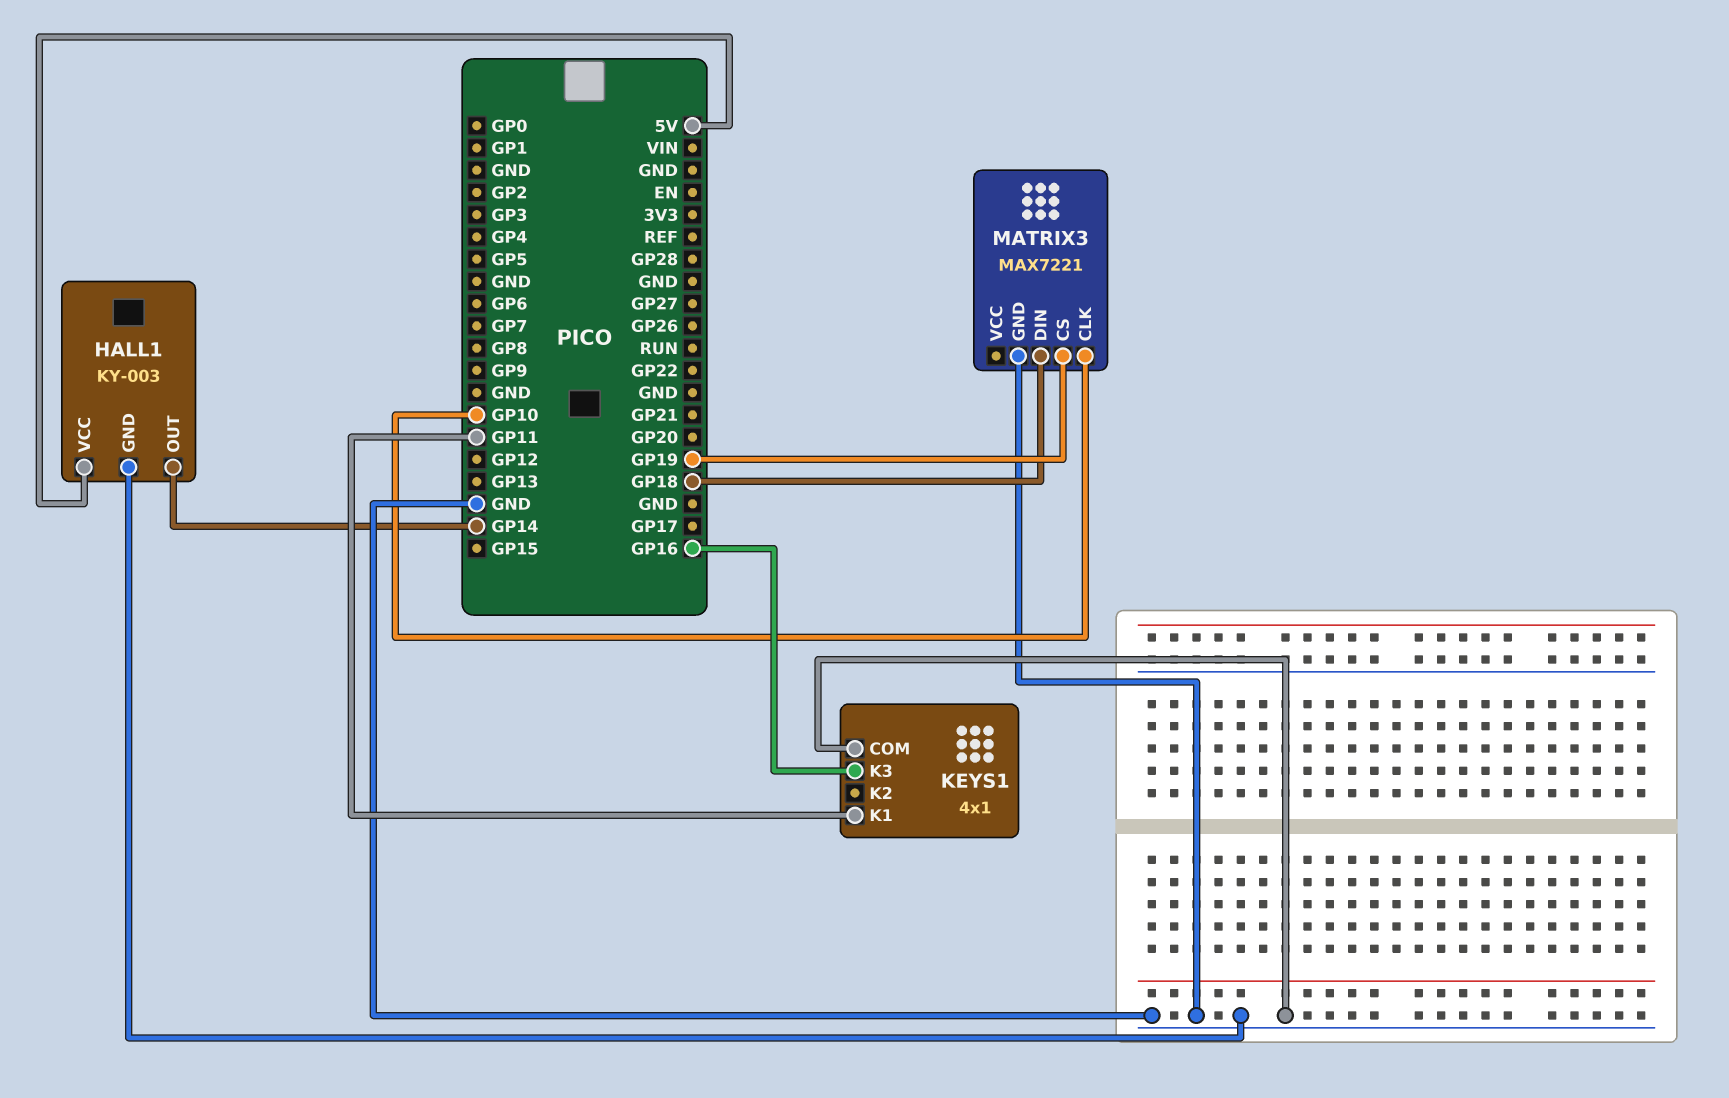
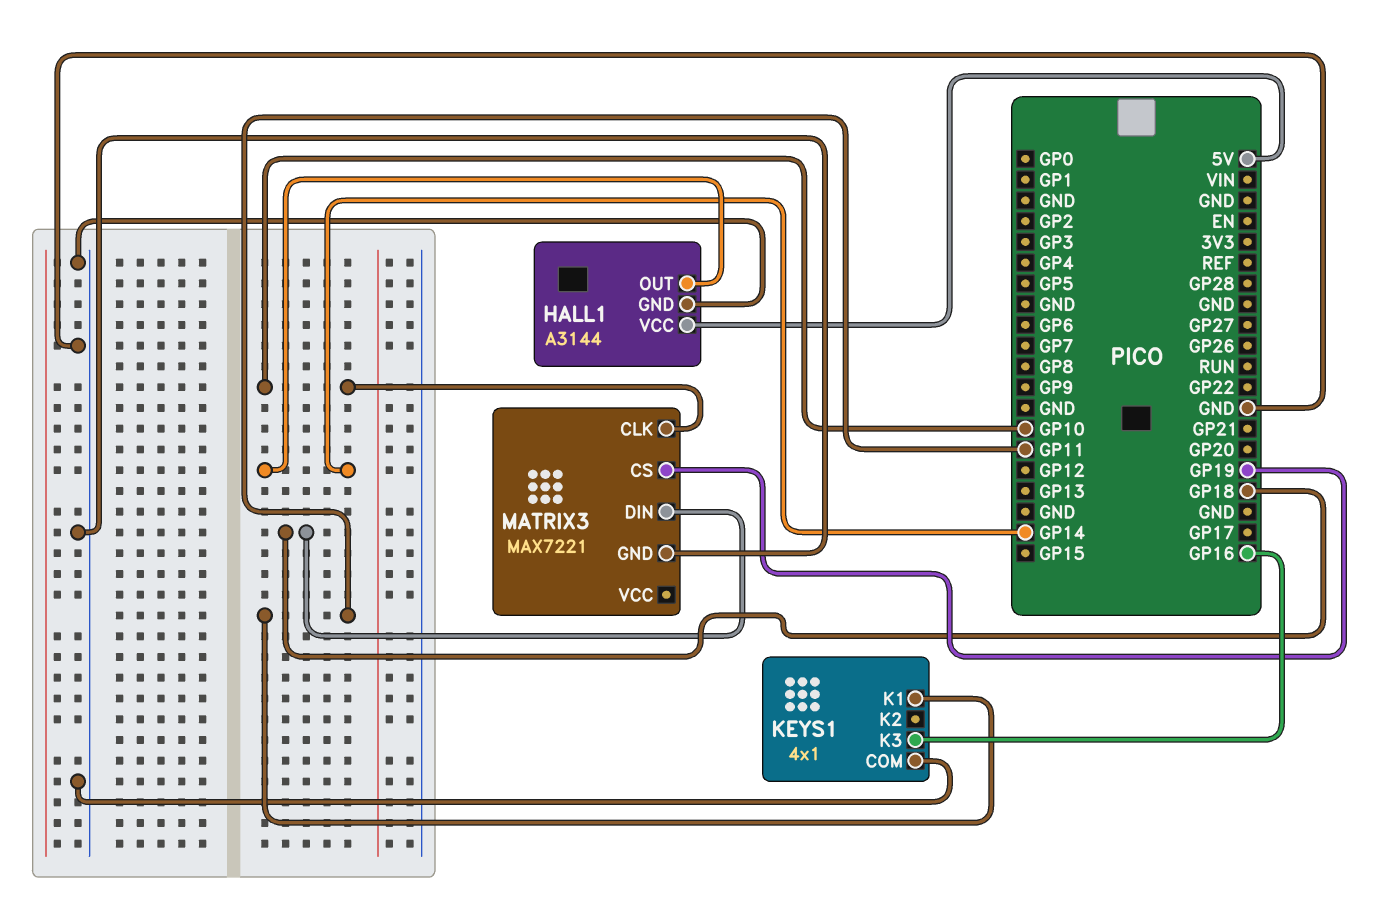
HALL1: KY-003 -> A3144

